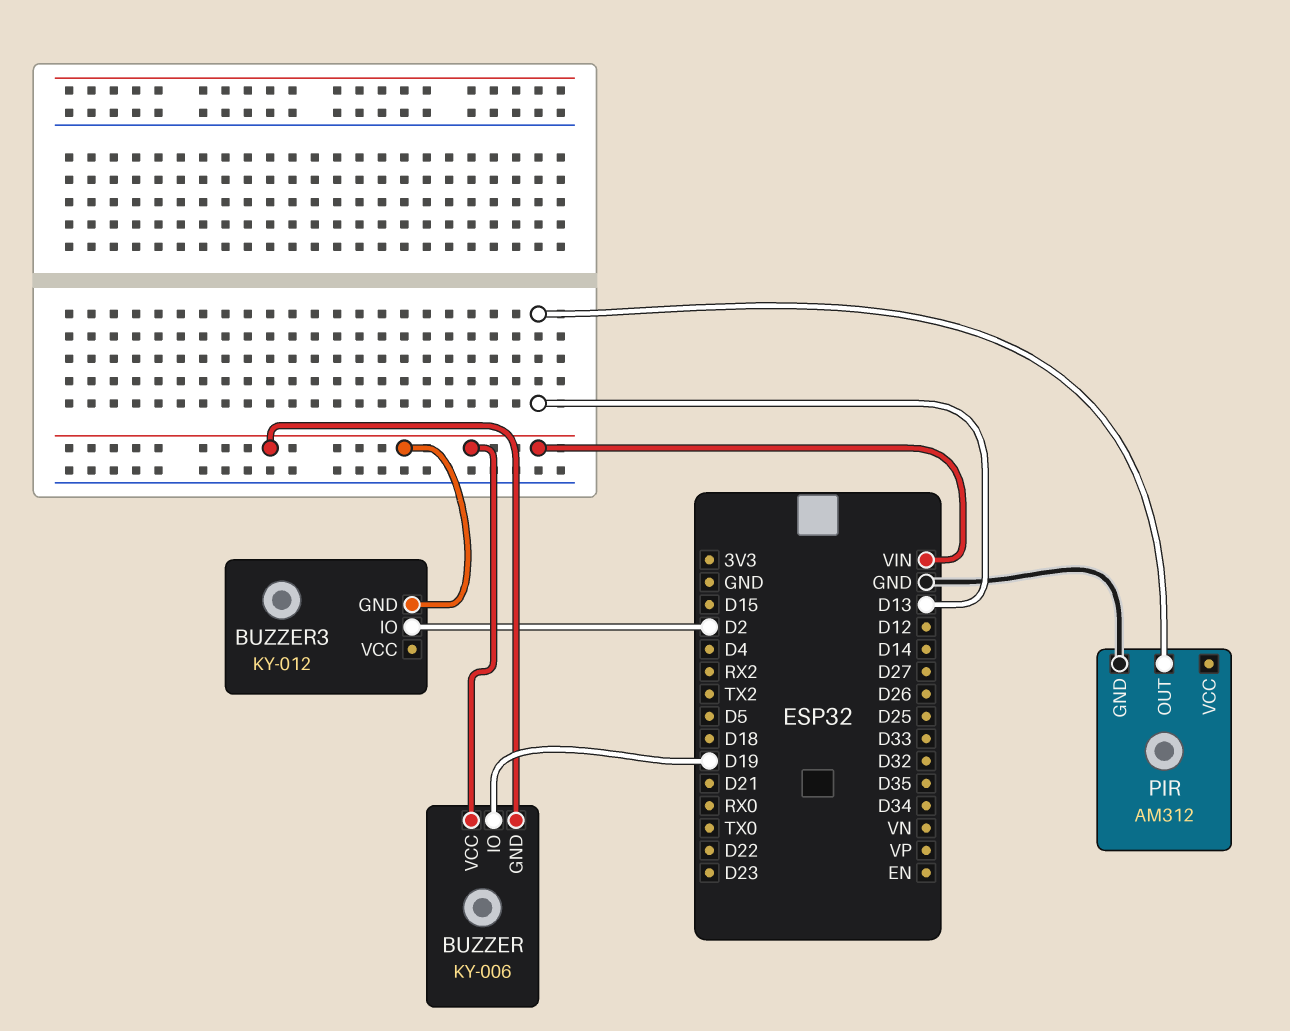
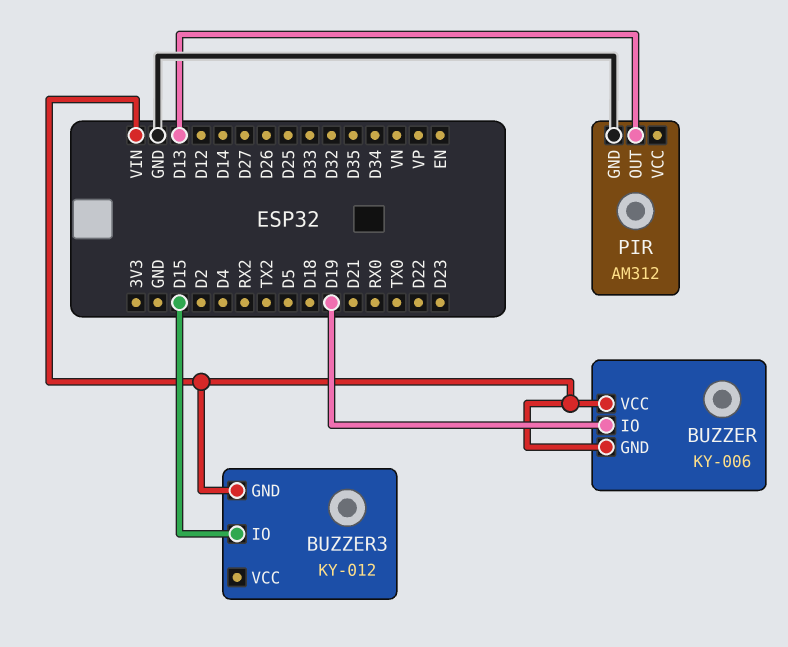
BUZZER3 pin IO: D2 -> D15

